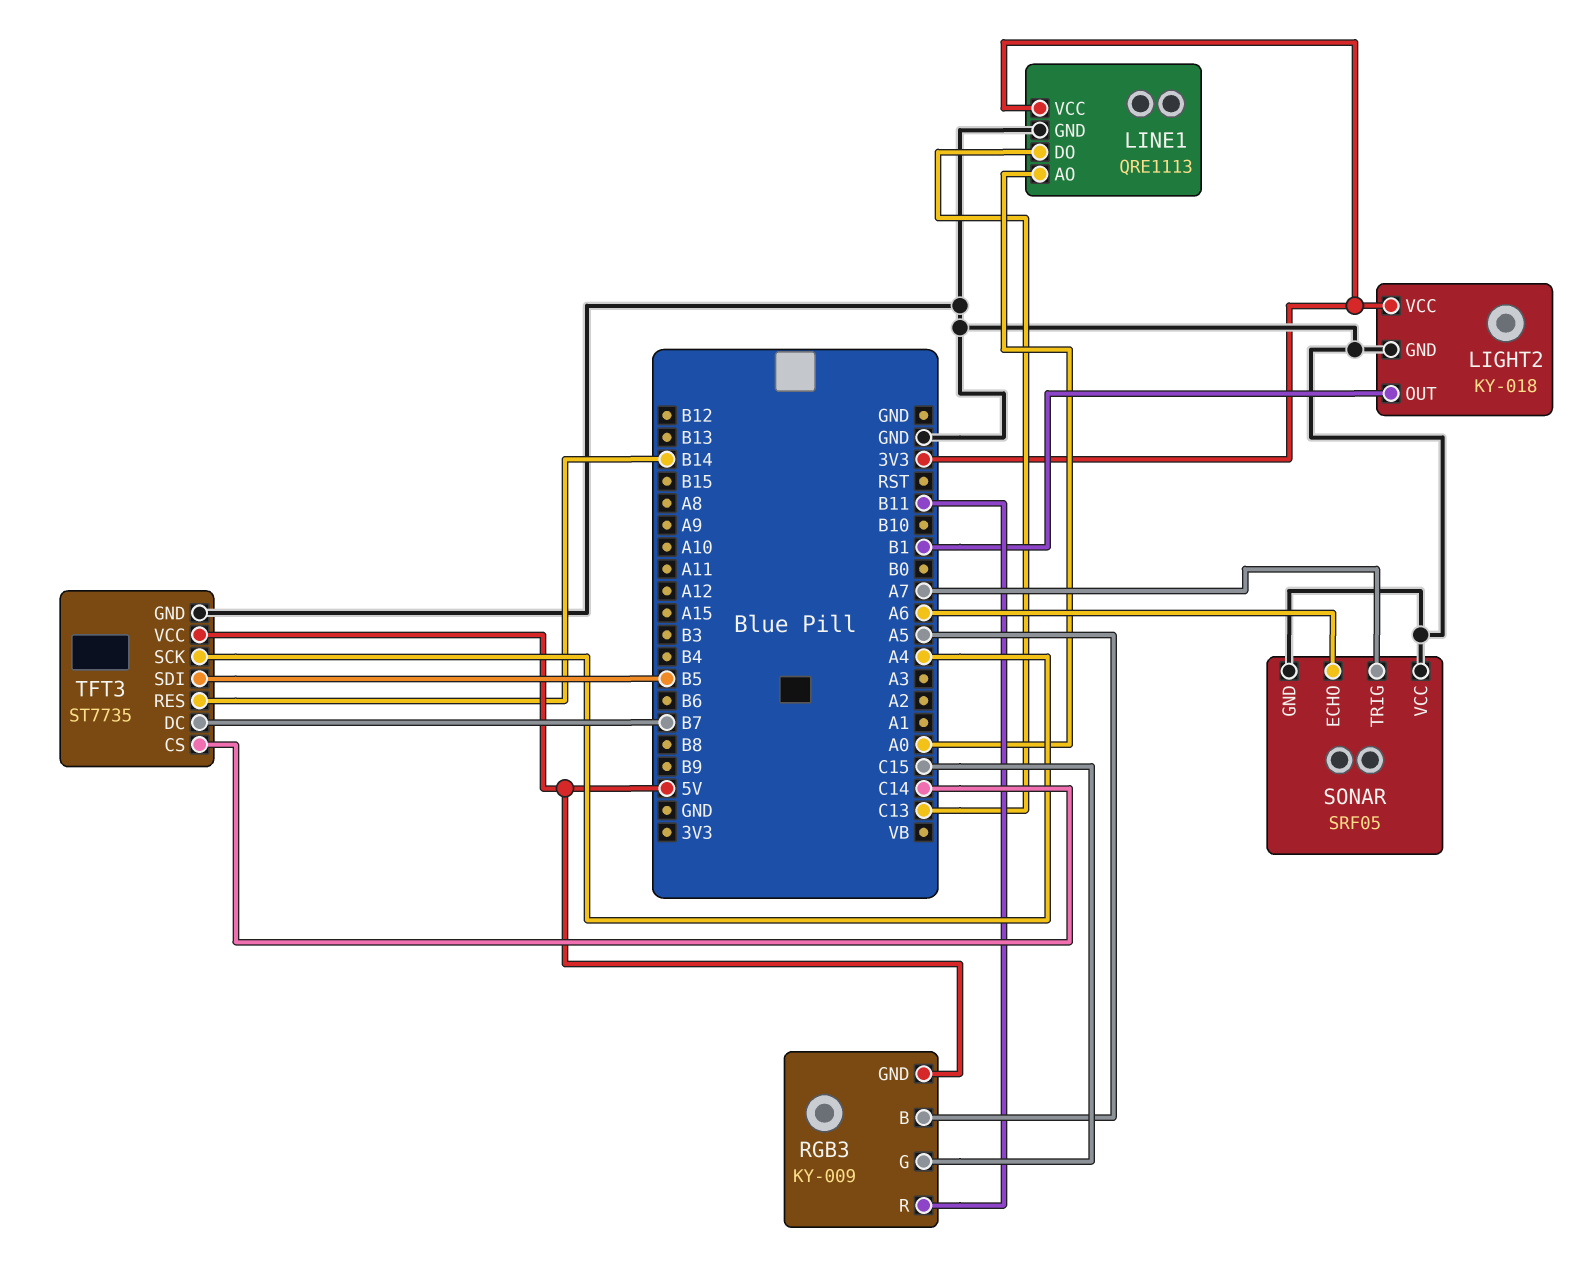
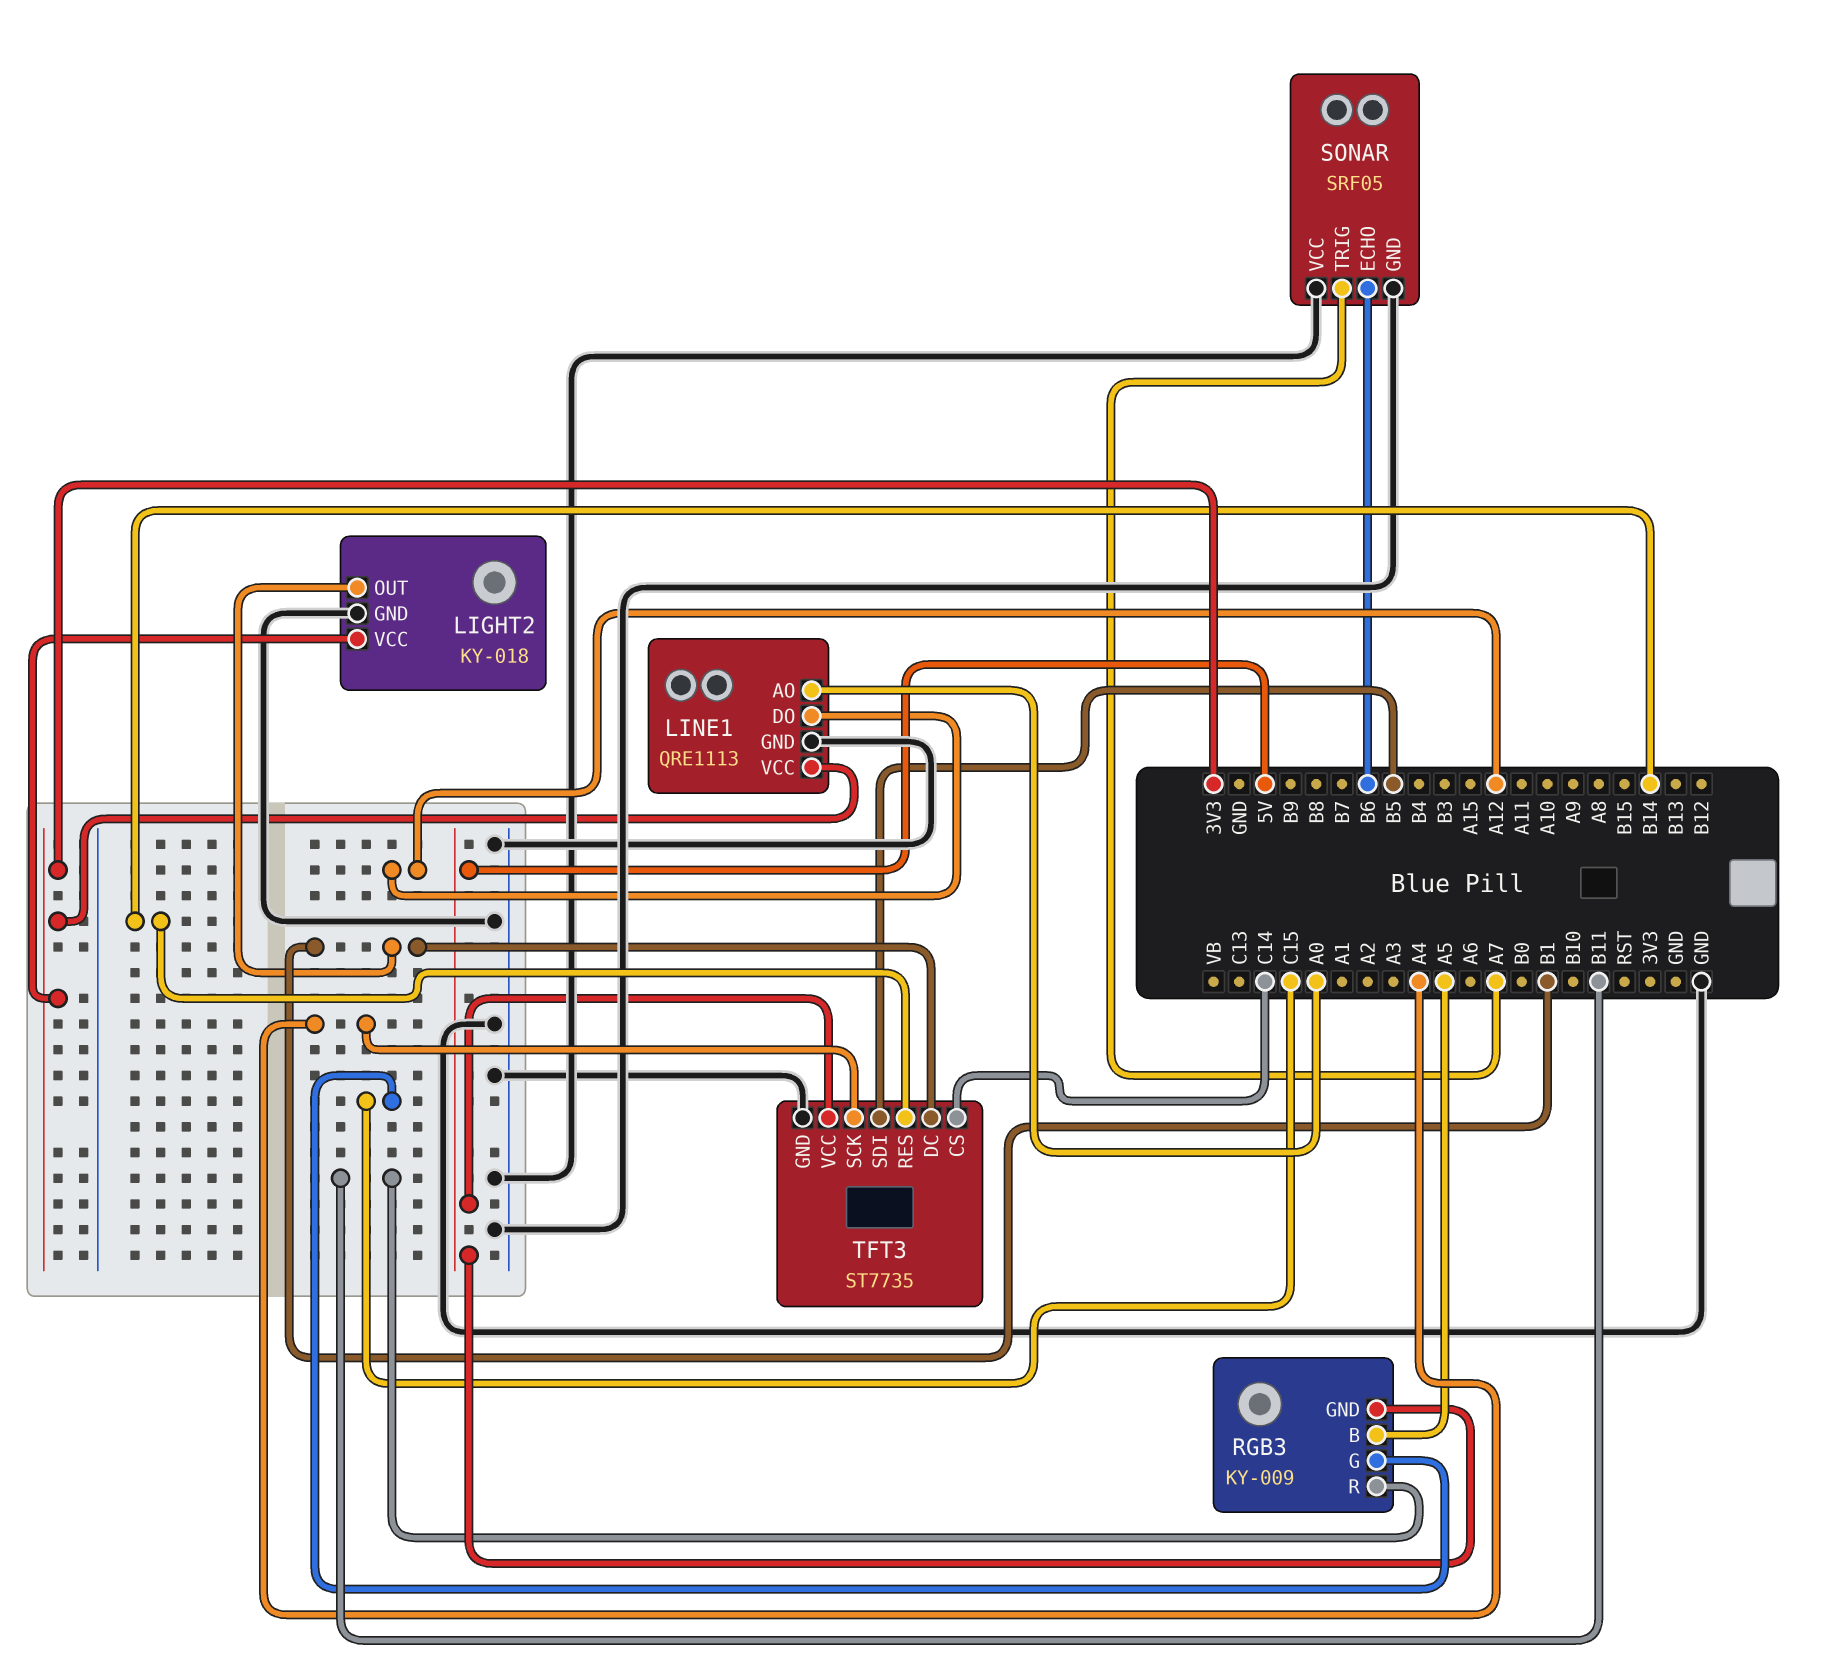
LINE1 pin DO: C13 -> A12
SONAR pin ECHO: A6 -> B6
TFT3 pin DC: B7 -> B1

